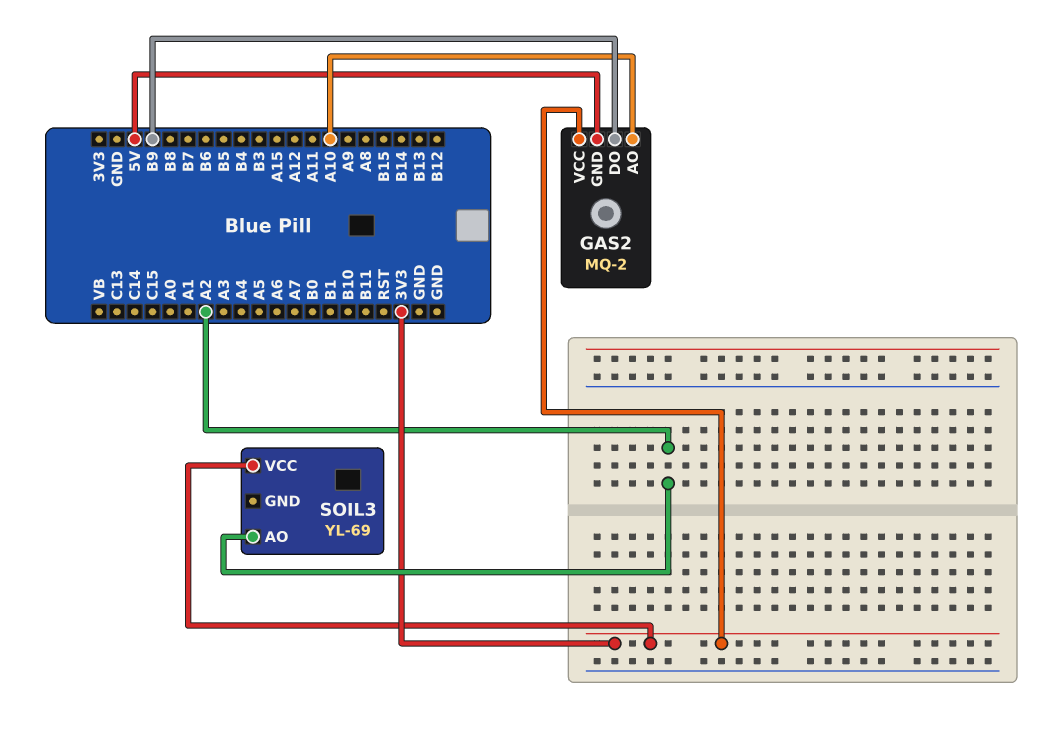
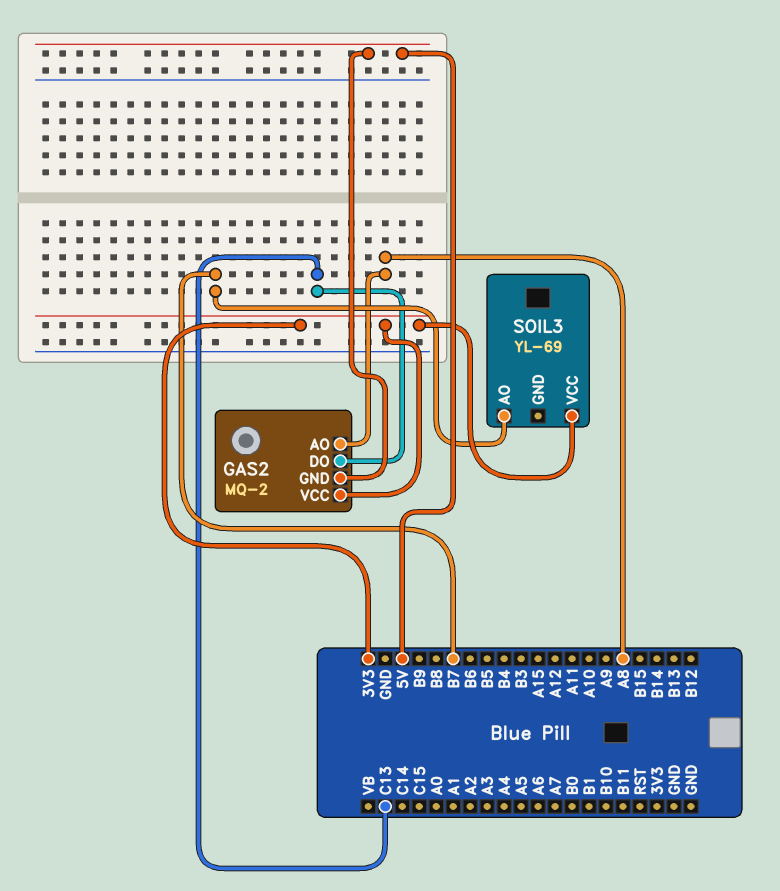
GAS2 pin AO: A10 -> A8
GAS2 pin DO: B9 -> C13
SOIL3 pin AO: A2 -> B7

